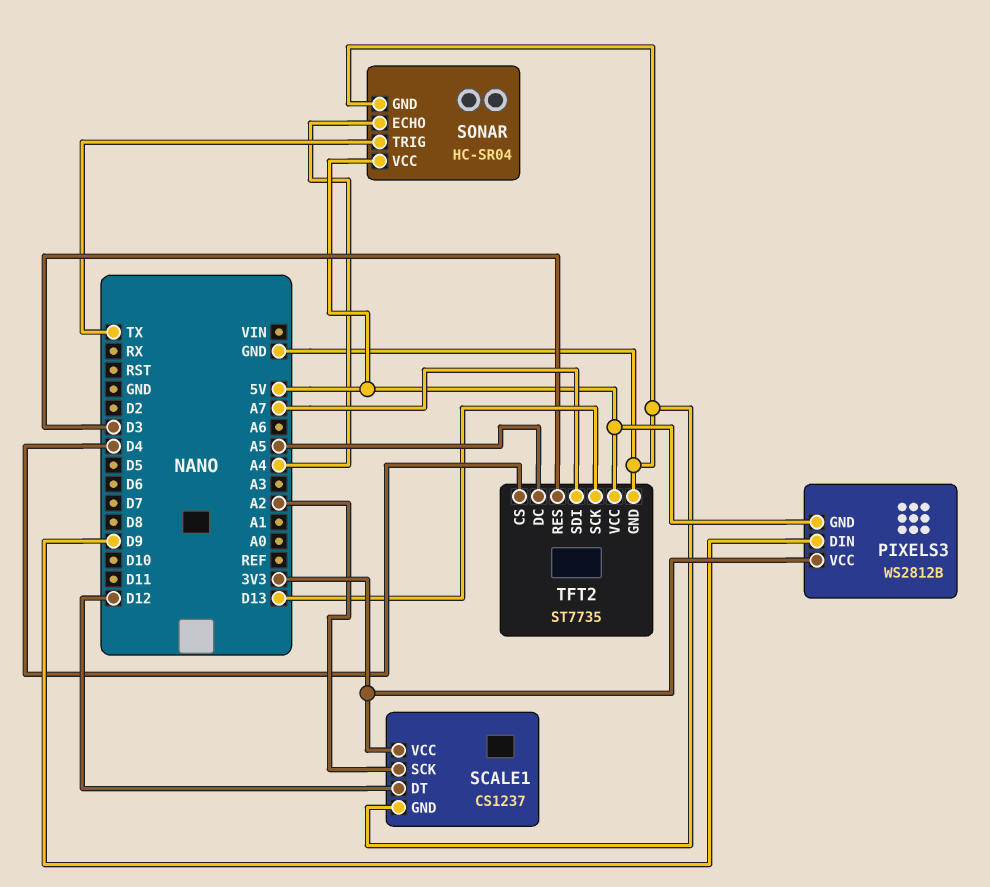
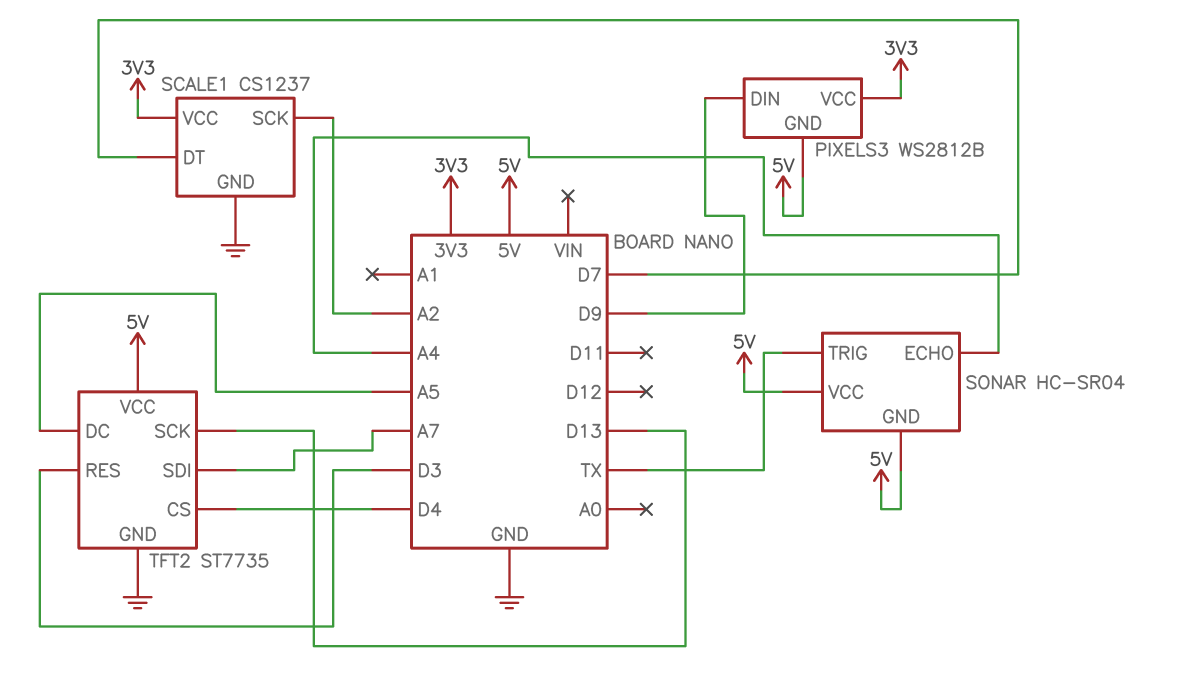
SCALE1 pin DT: D12 -> D7
SONAR pin GND: GND -> 5V

